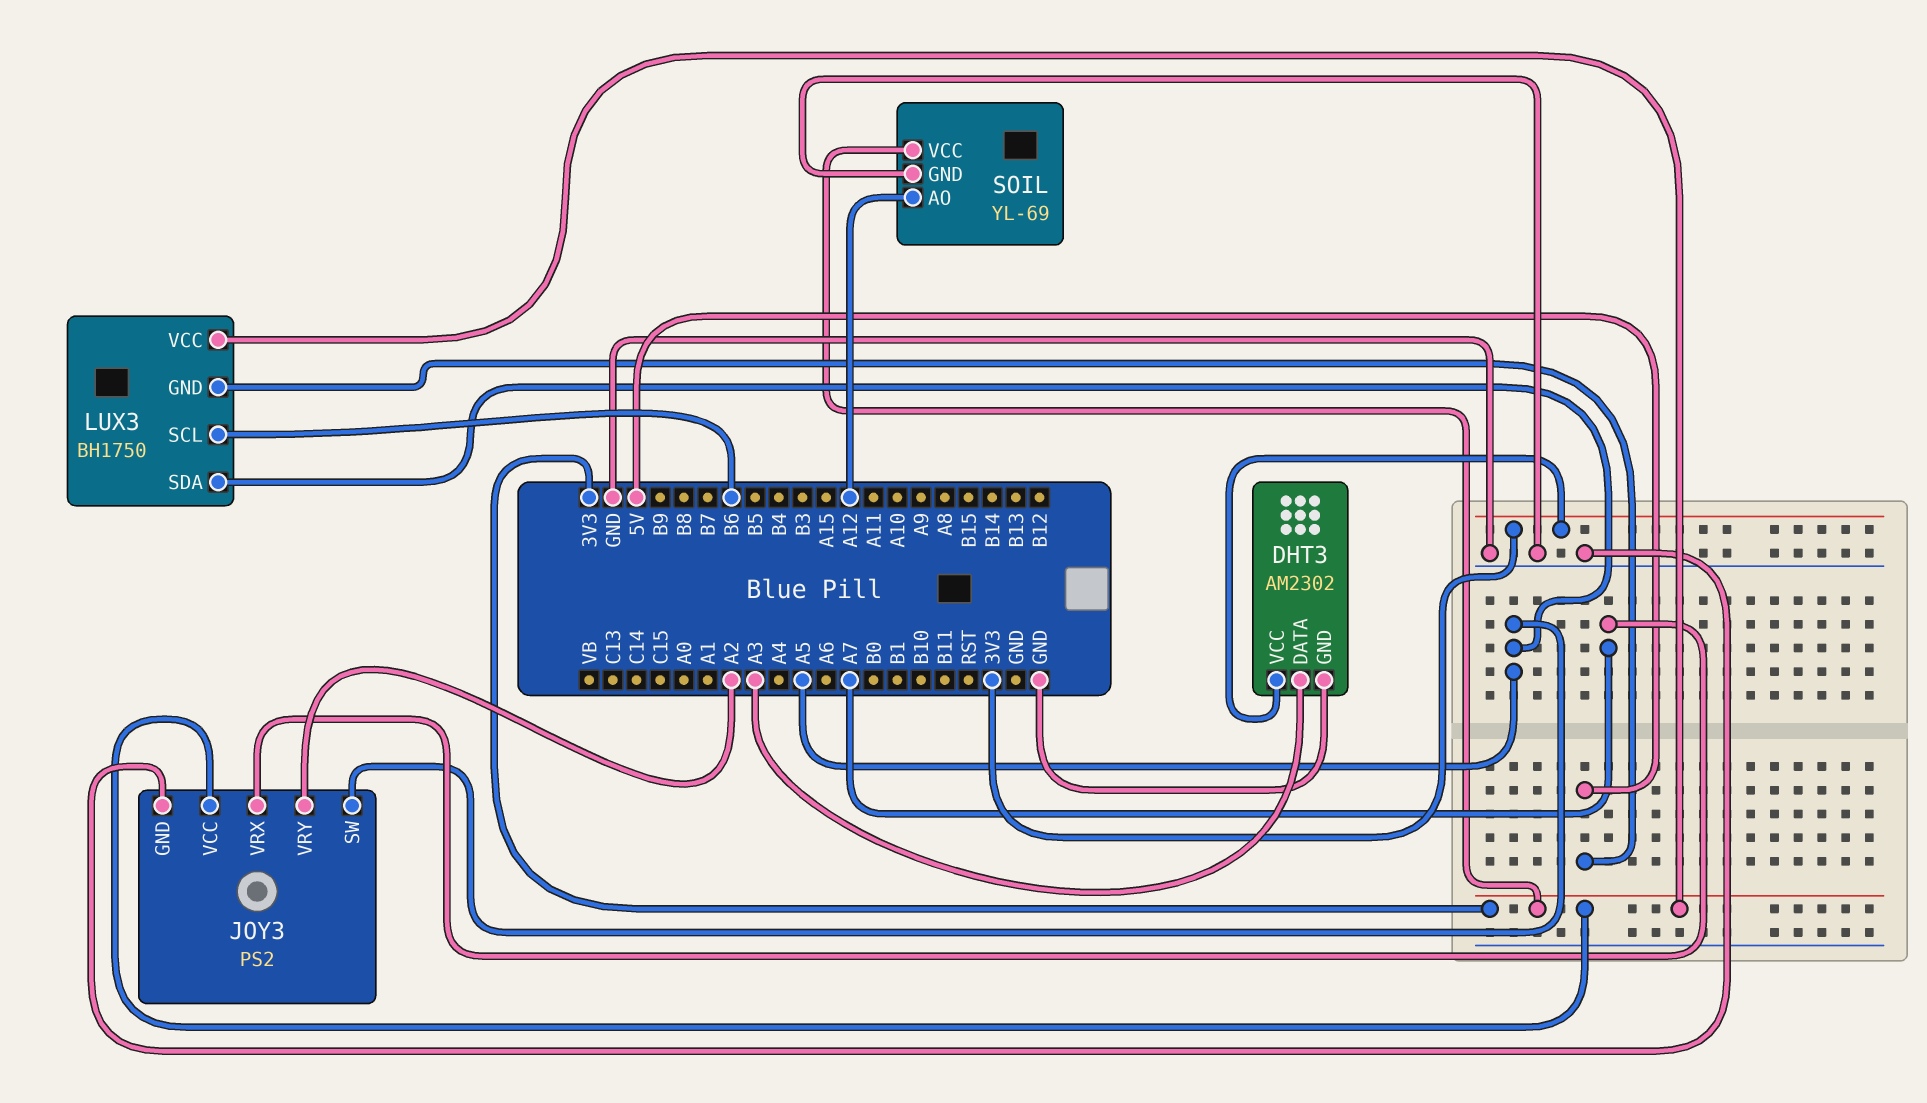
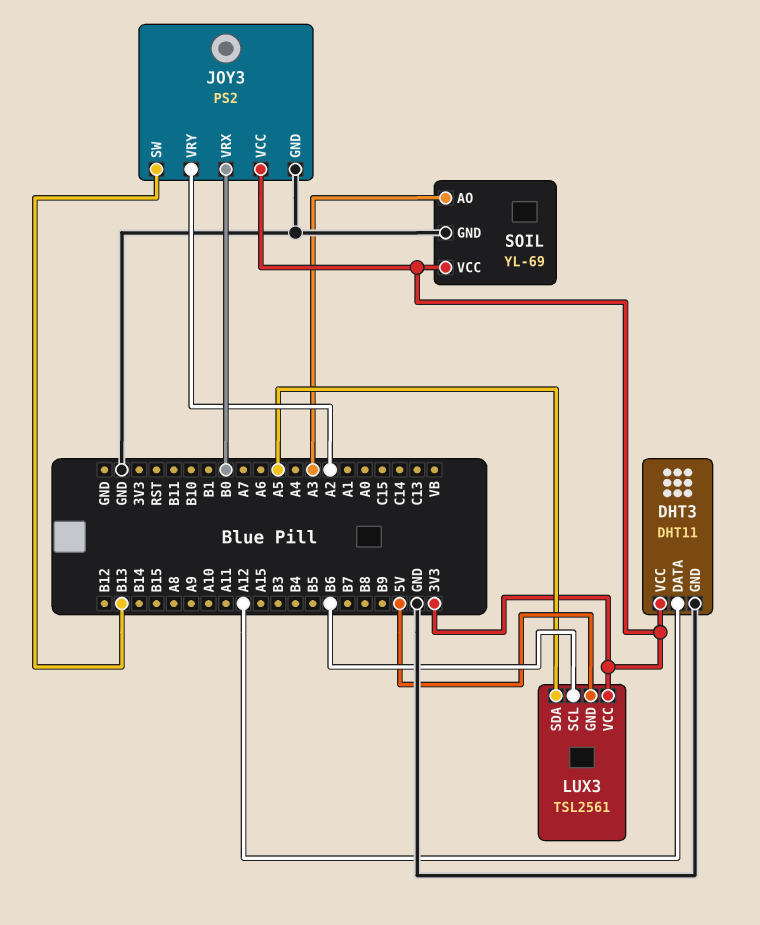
DHT3: AM2302 -> DHT11
DHT3 pin DATA: A3 -> A12
JOY3 pin SW: A5 -> B13
JOY3 pin VRX: A7 -> B0
LUX3: BH1750 -> TSL2561
SOIL pin AO: A12 -> A3

